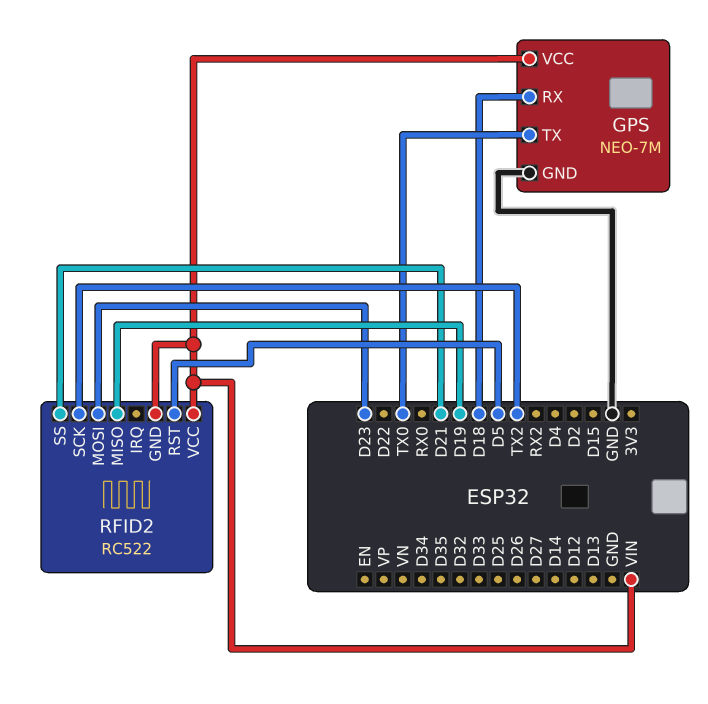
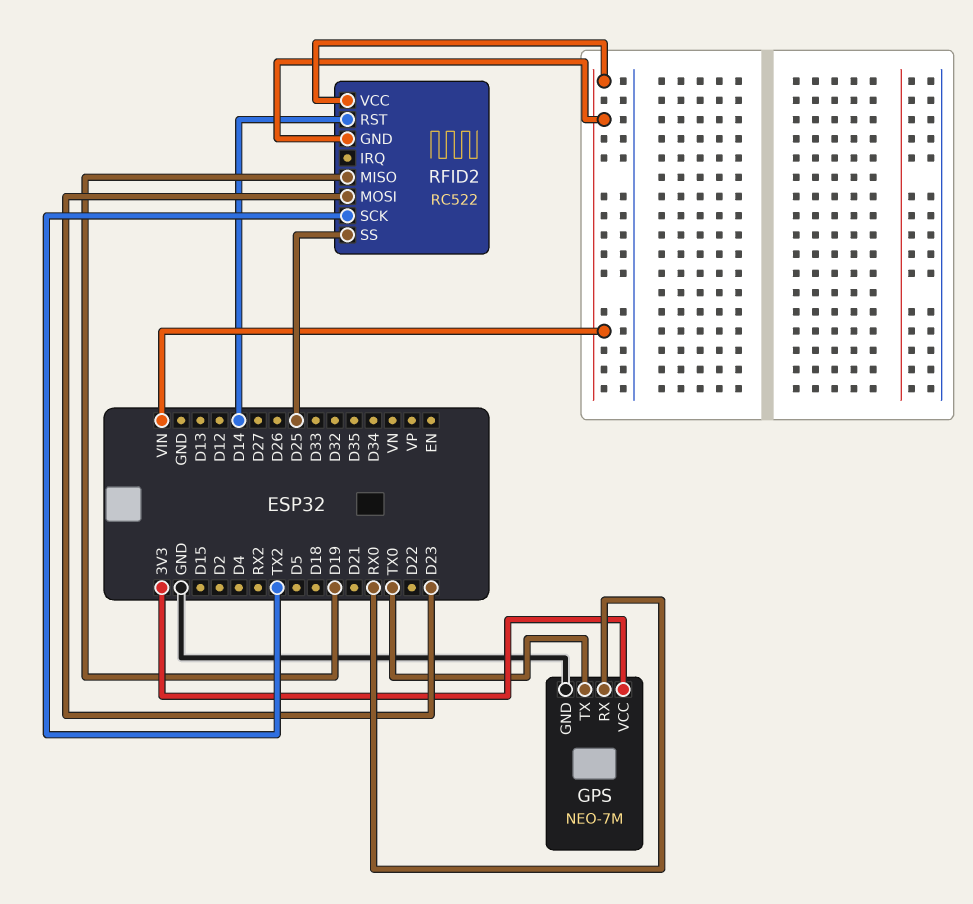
GPS pin RX: D18 -> RX0
GPS pin VCC: VIN -> 3V3
RFID2 pin RST: D5 -> D14
RFID2 pin SS: D21 -> D25

